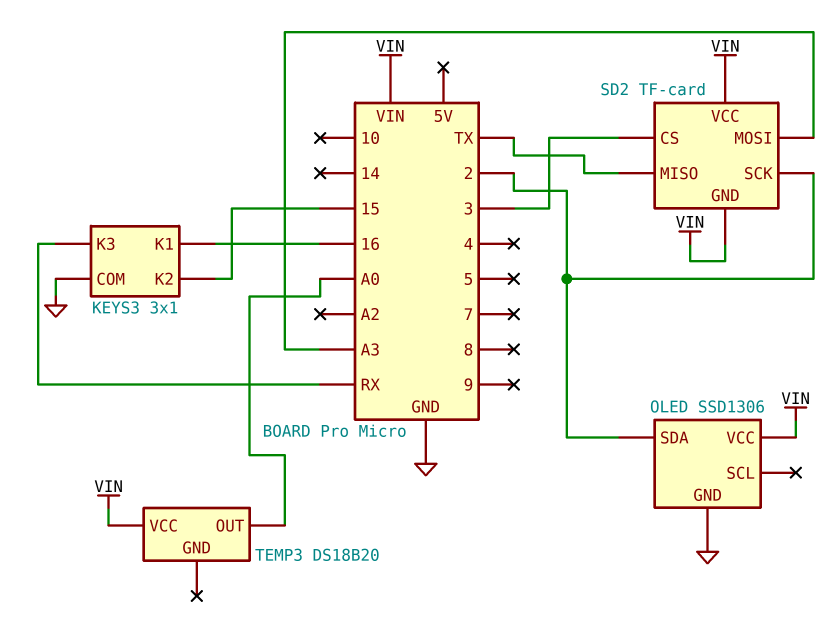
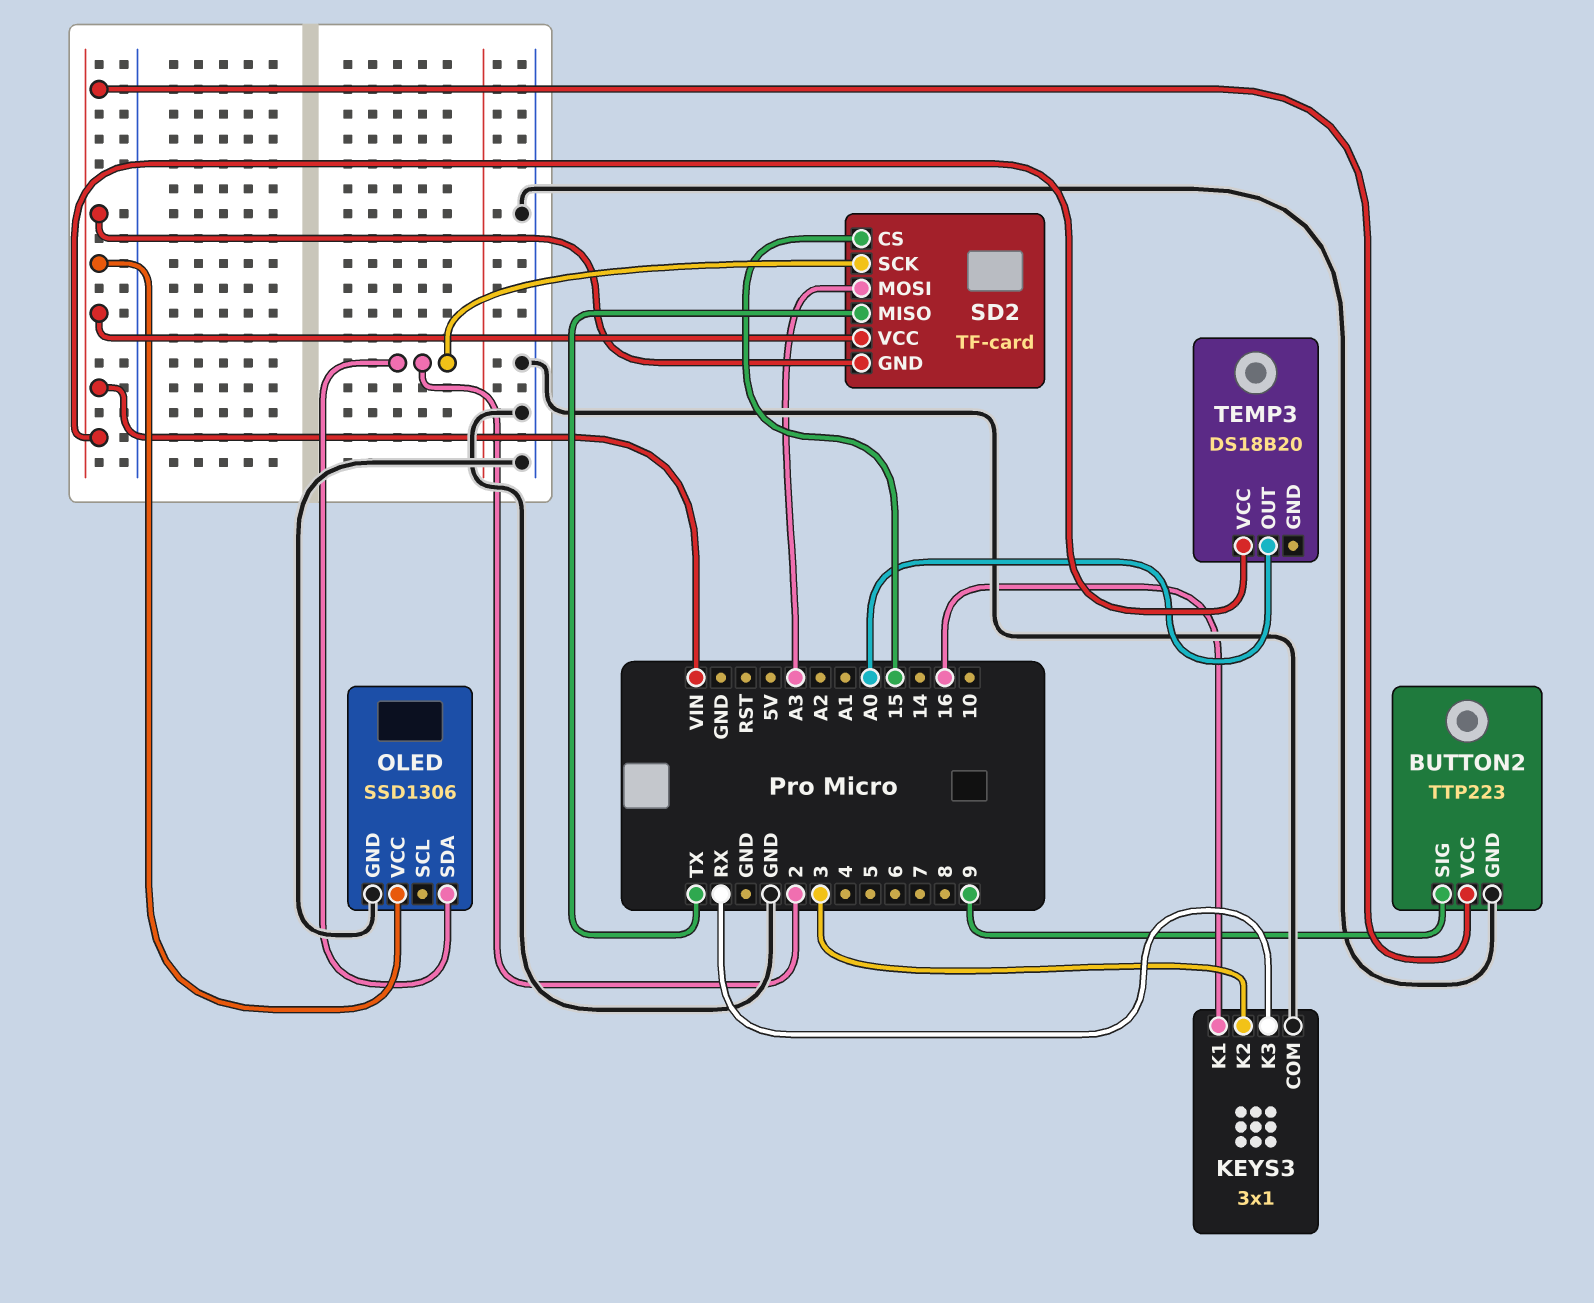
BUTTON2: none -> TTP223
BUTTON2 pin GND: none -> GND
BUTTON2 pin SIG: none -> 9
BUTTON2 pin VCC: none -> VIN
KEYS3 pin K2: 15 -> 3
SD2 pin CS: 3 -> 15

